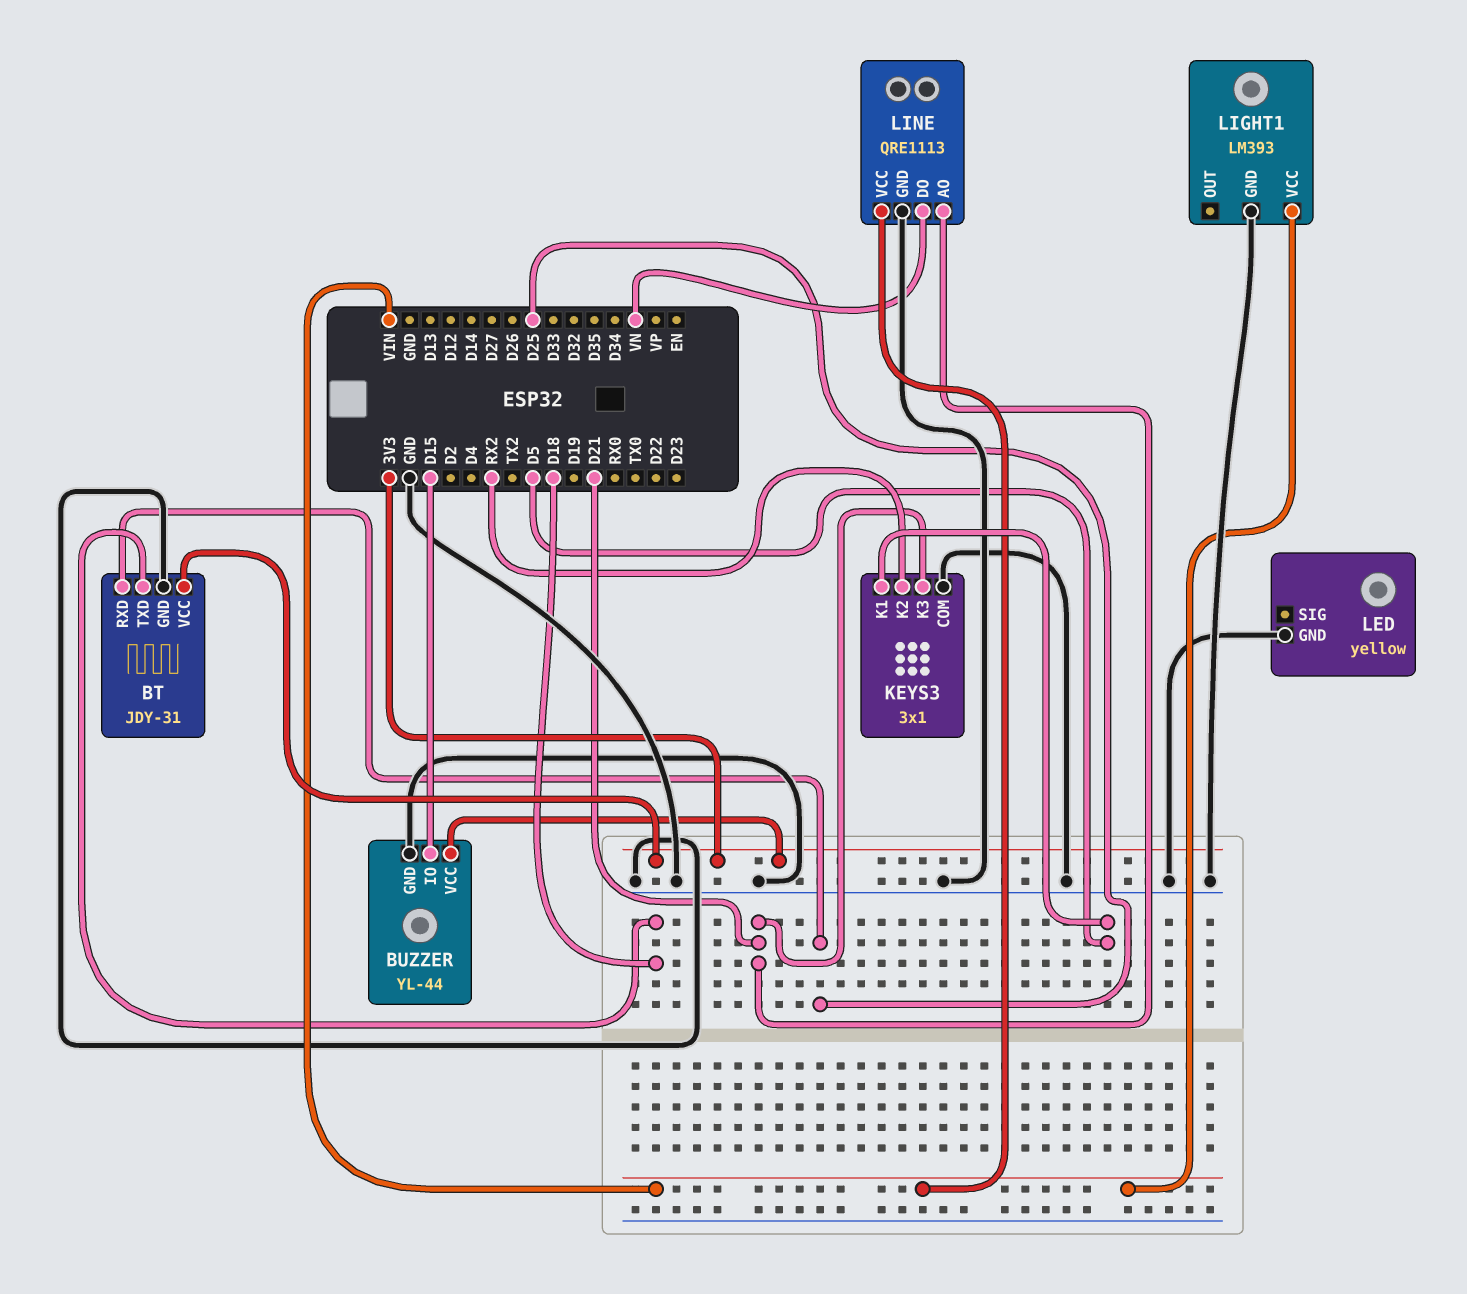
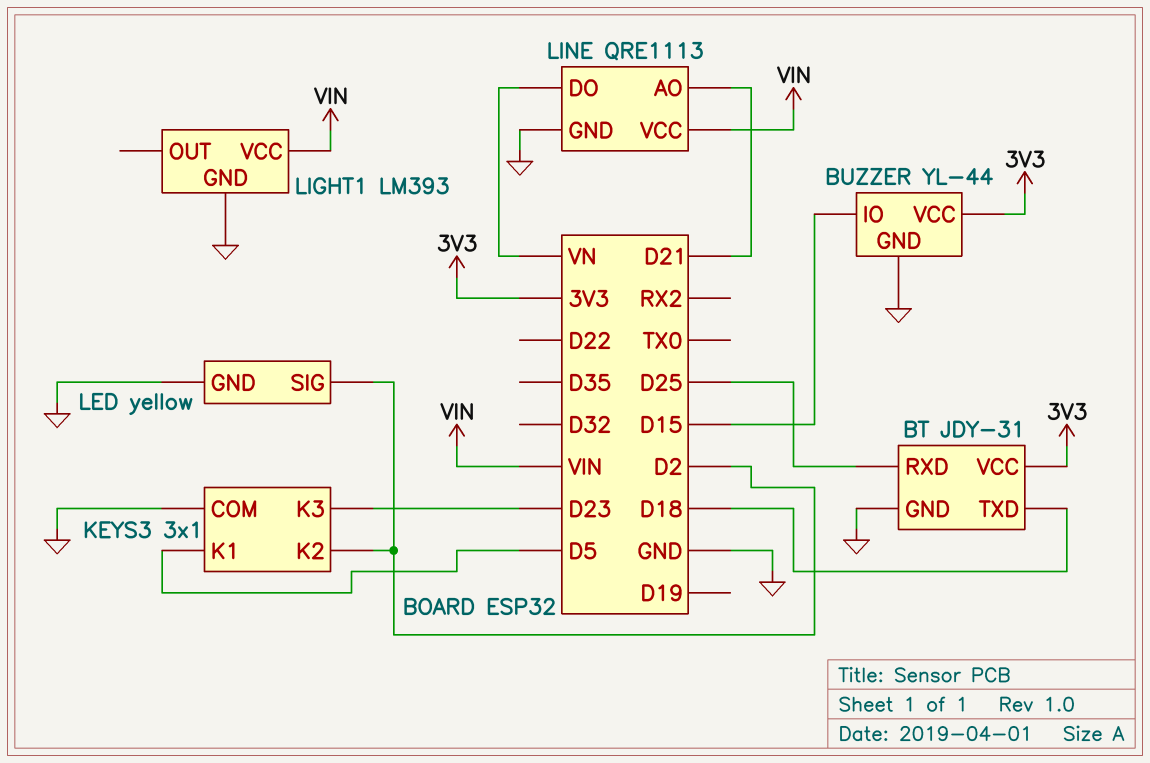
KEYS3 pin K2: RX2 -> D2
KEYS3 pin K3: D21 -> D23
LED pin SIG: none -> D2

